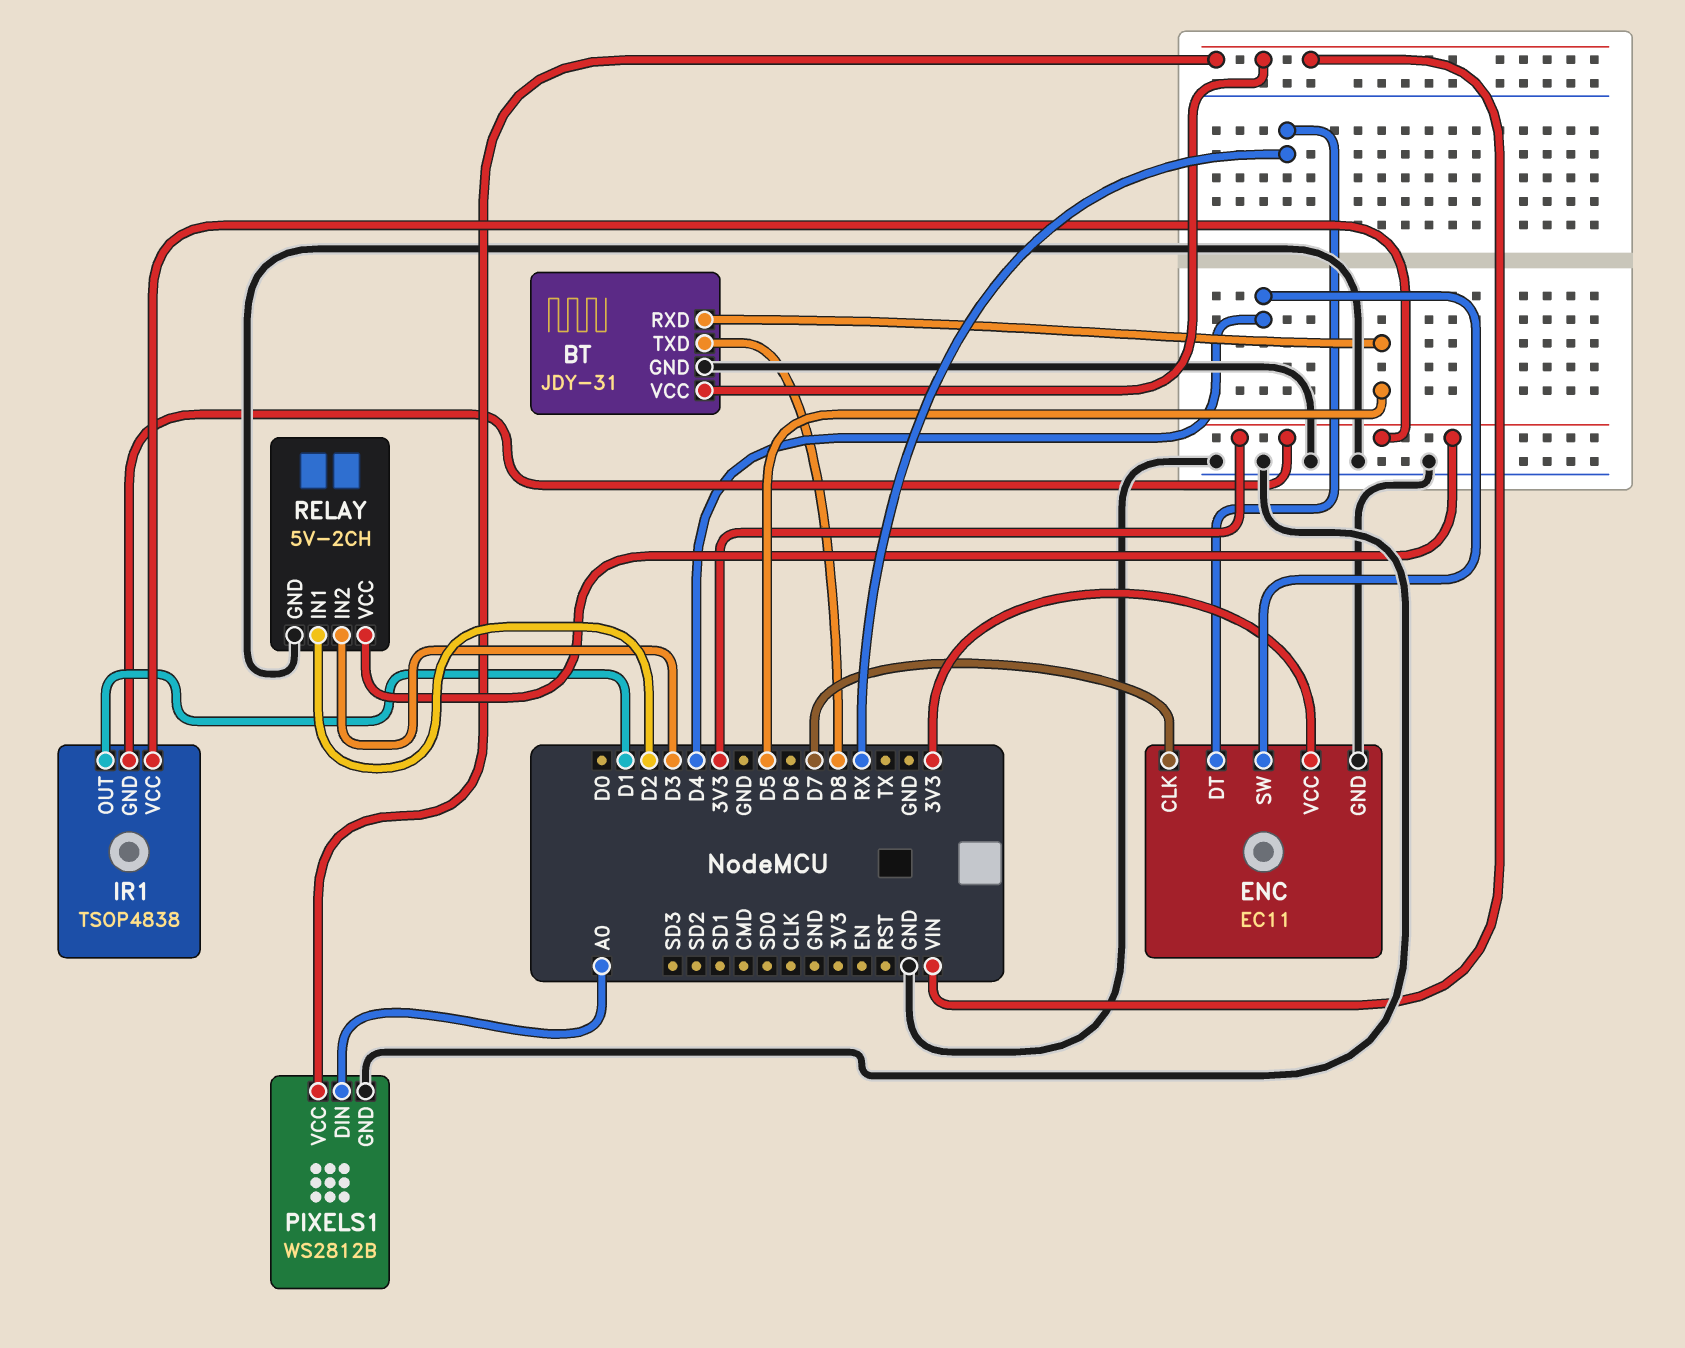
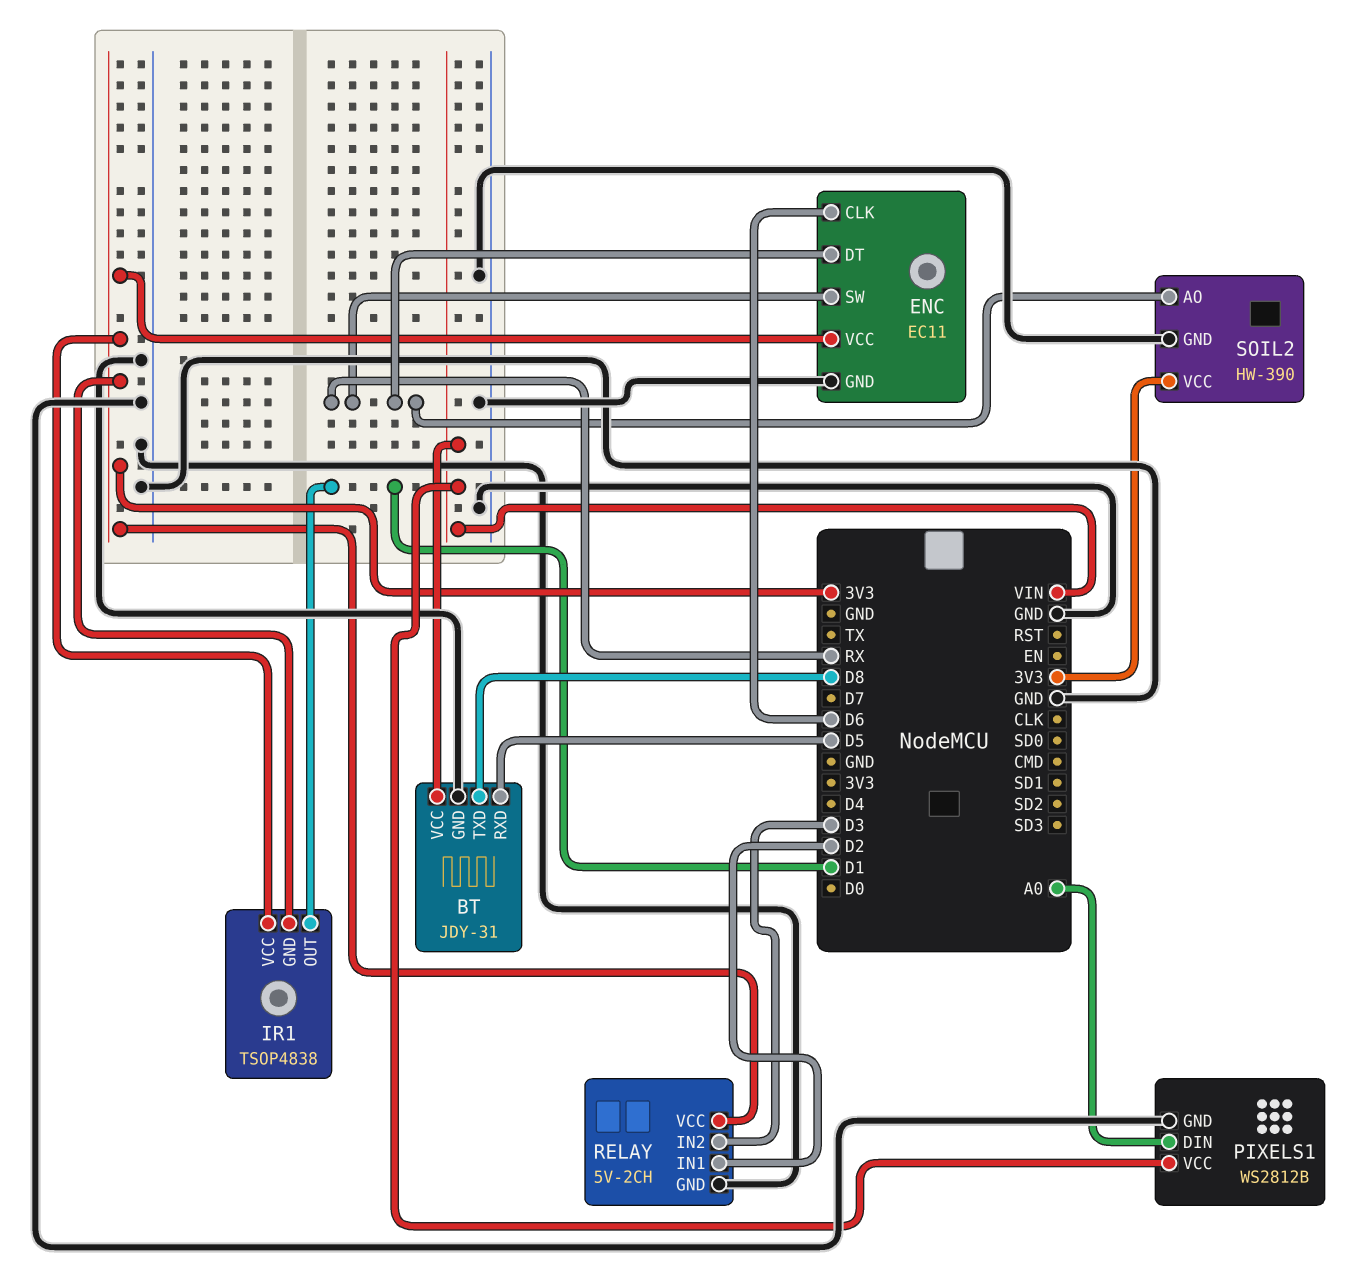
ENC pin CLK: D7 -> D6
ENC pin SW: D4 -> RX
SOIL2: none -> HW-390
SOIL2 pin AO: none -> RX
SOIL2 pin GND: none -> GND
SOIL2 pin VCC: none -> 3V3

